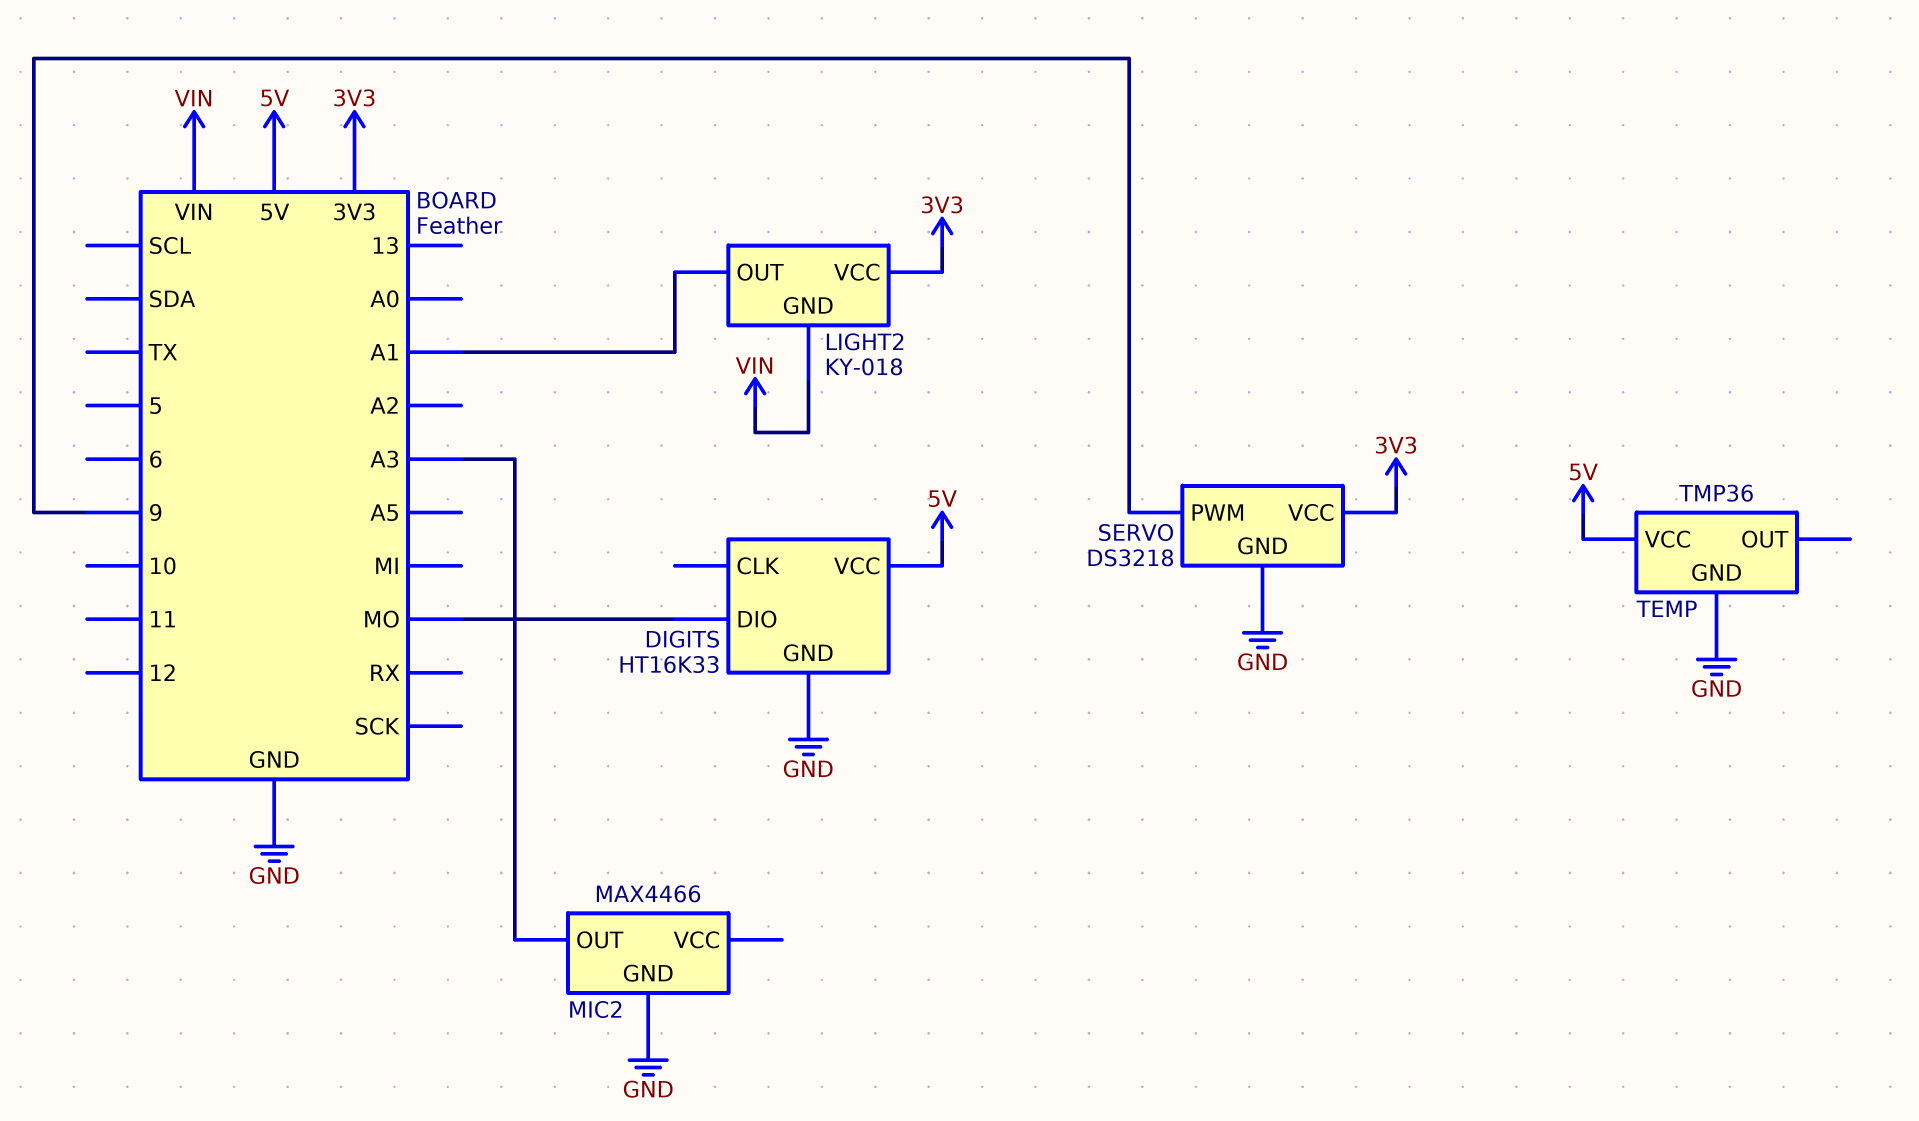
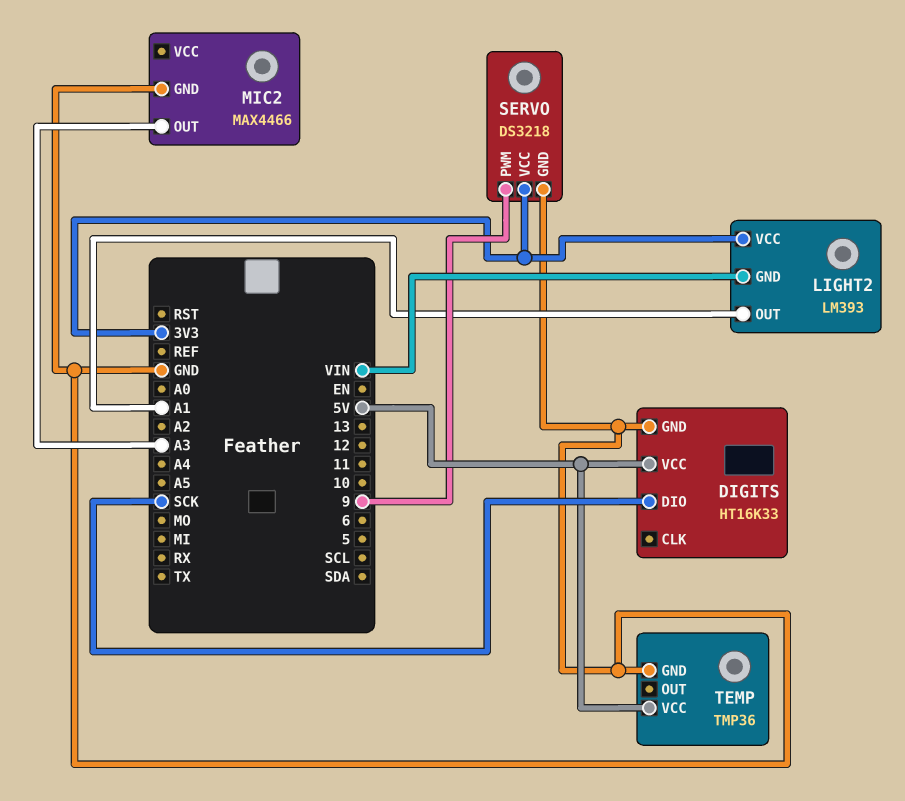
DIGITS pin DIO: MO -> SCK
LIGHT2: KY-018 -> LM393

